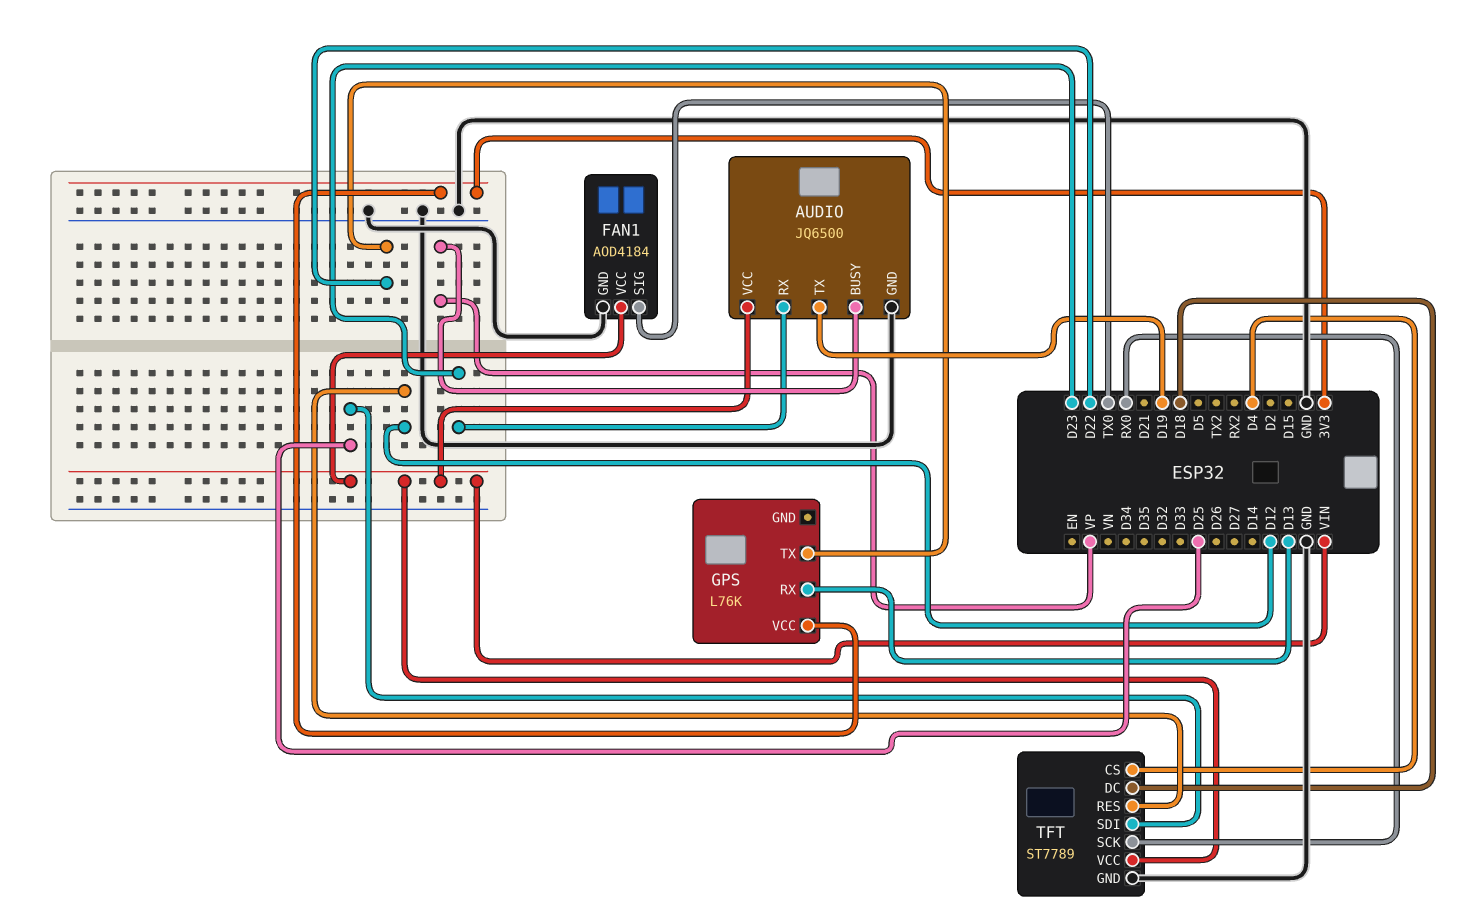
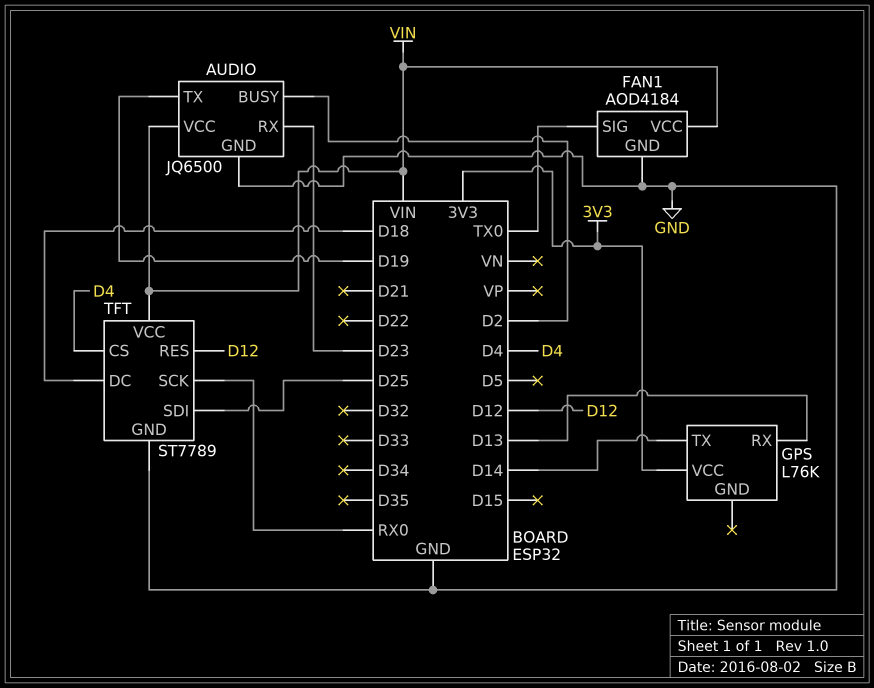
AUDIO pin BUSY: VP -> D2
GPS pin TX: D22 -> D14

